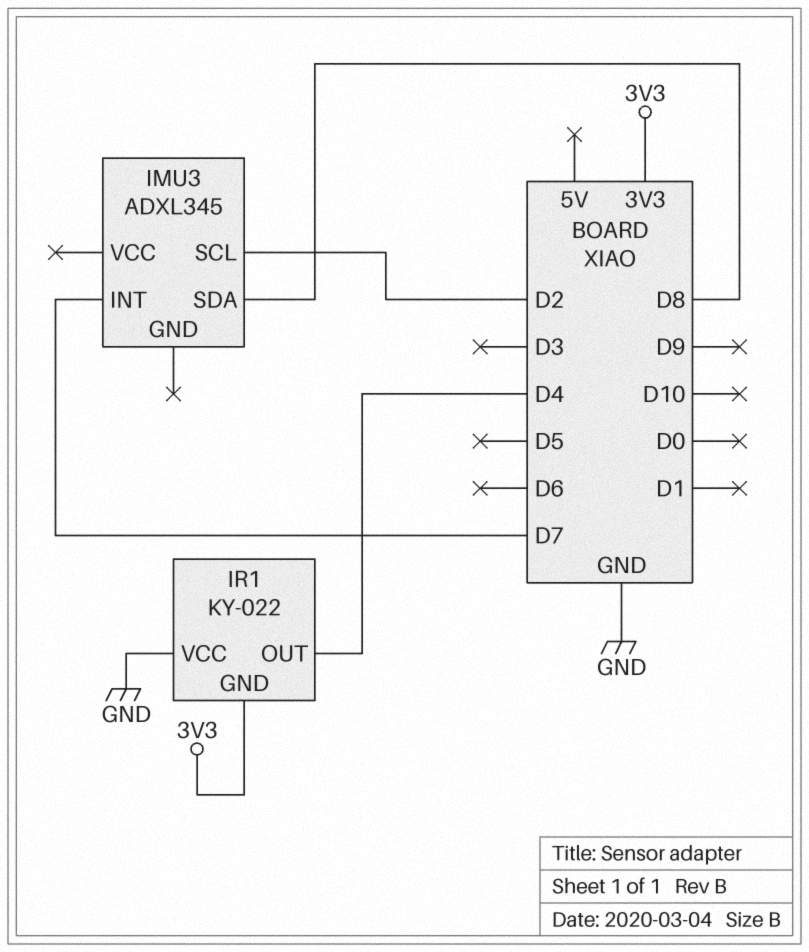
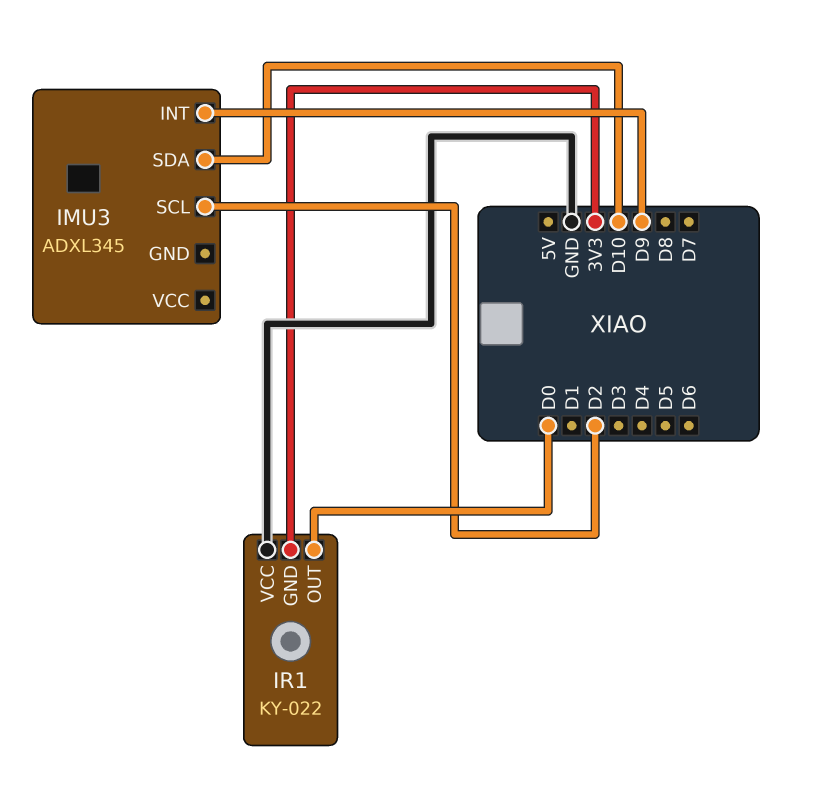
IMU3 pin INT: D7 -> D9
IMU3 pin SDA: D8 -> D10
IR1 pin OUT: D4 -> D0

